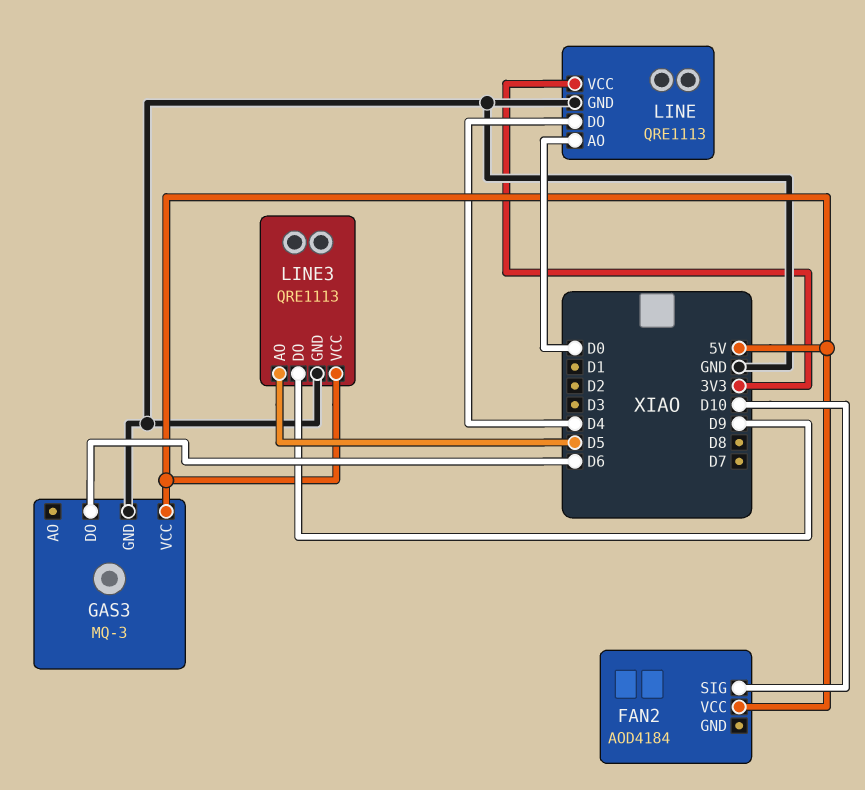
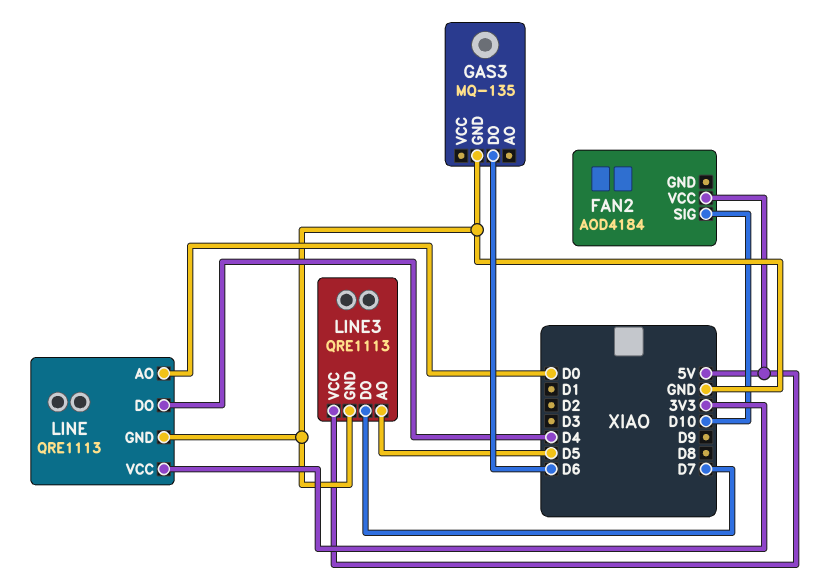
GAS3: MQ-3 -> MQ-135
GAS3 pin VCC: 5V -> none
LINE3 pin DO: D9 -> D7

